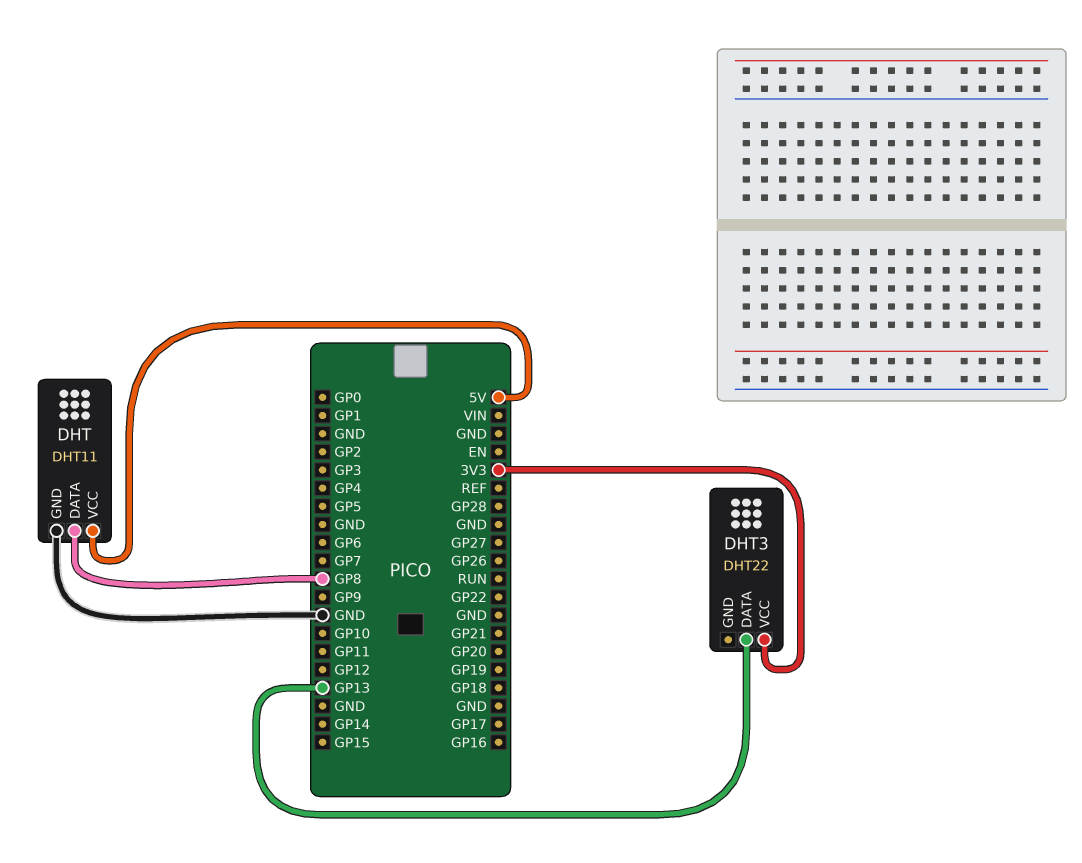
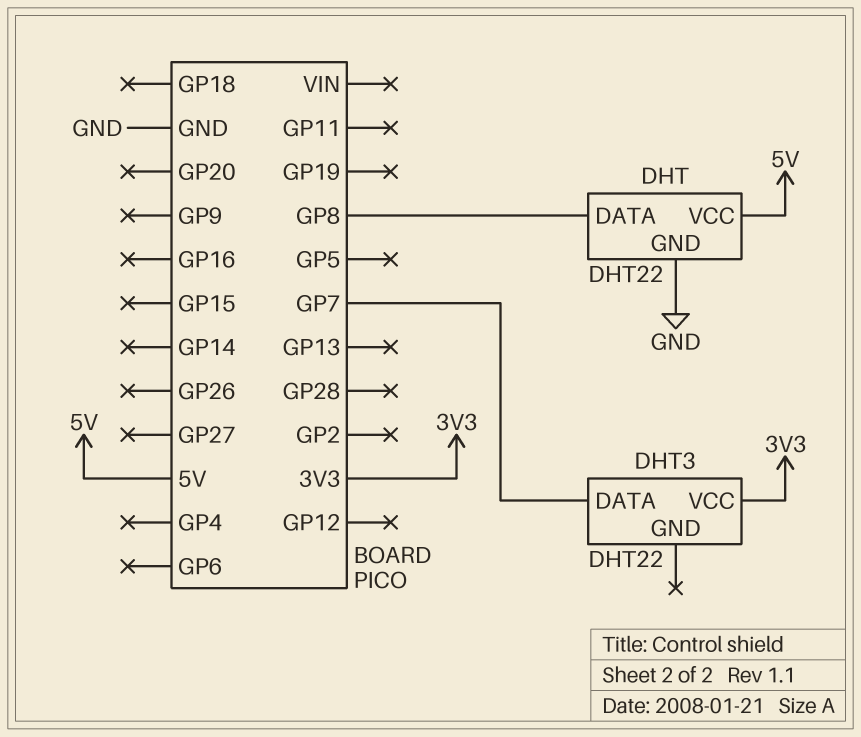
DHT: DHT11 -> DHT22
DHT3 pin DATA: GP13 -> GP7

